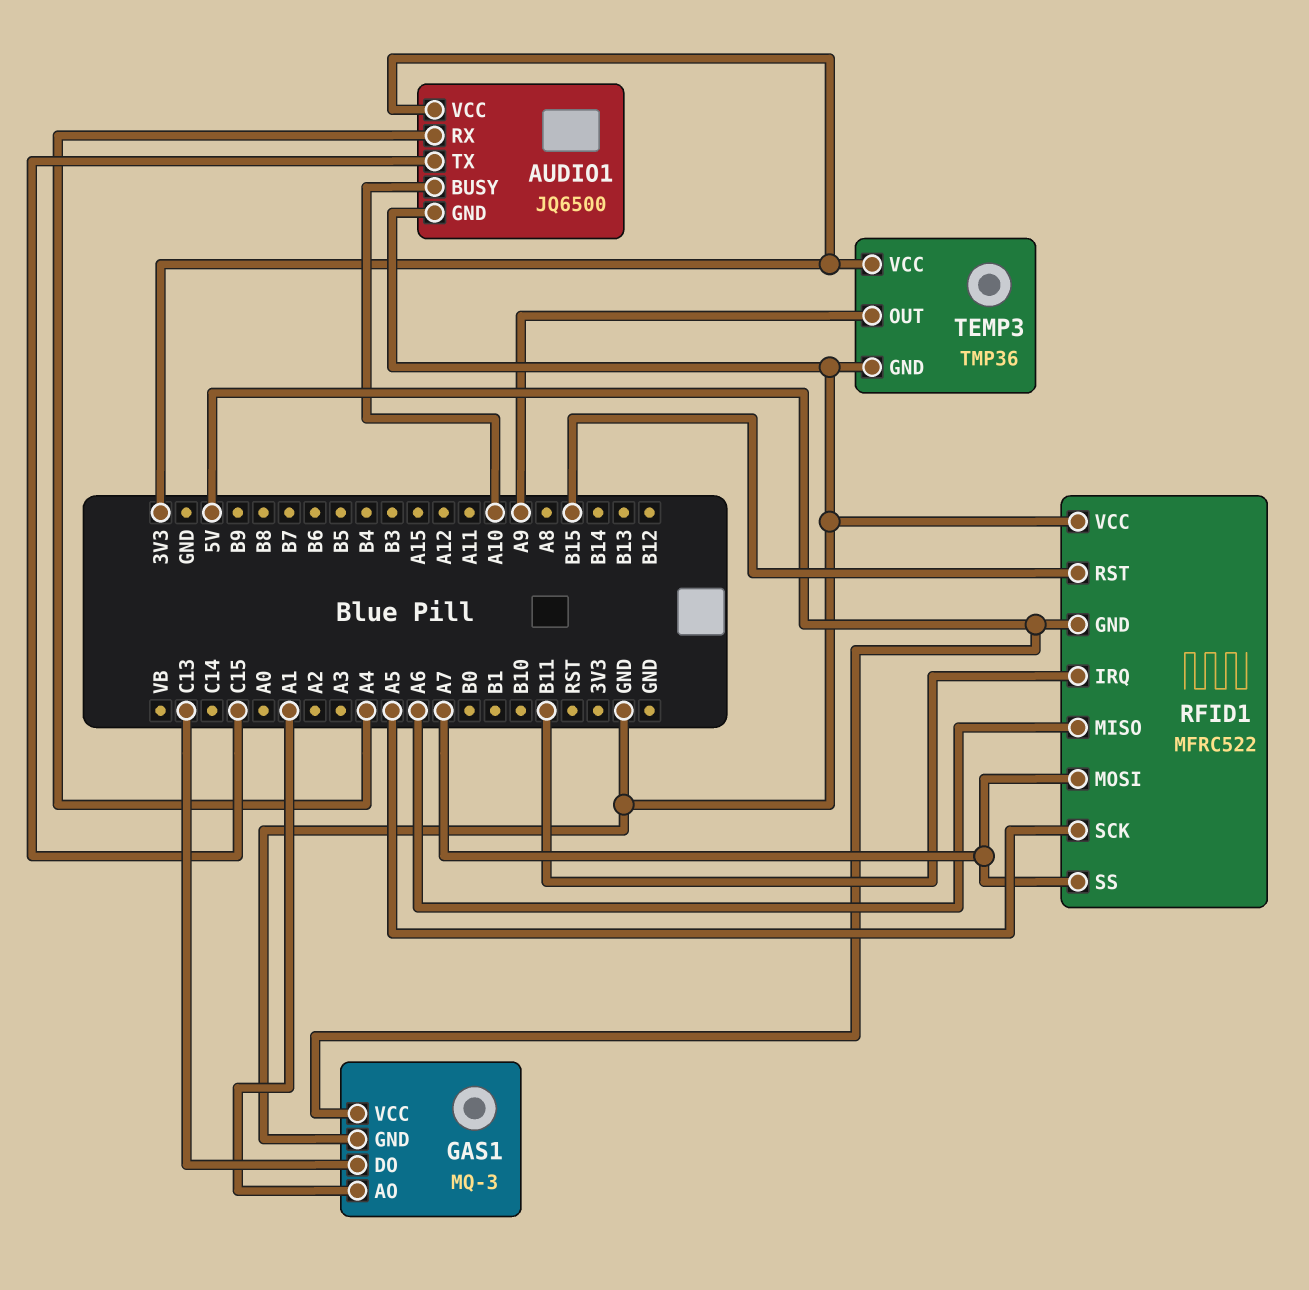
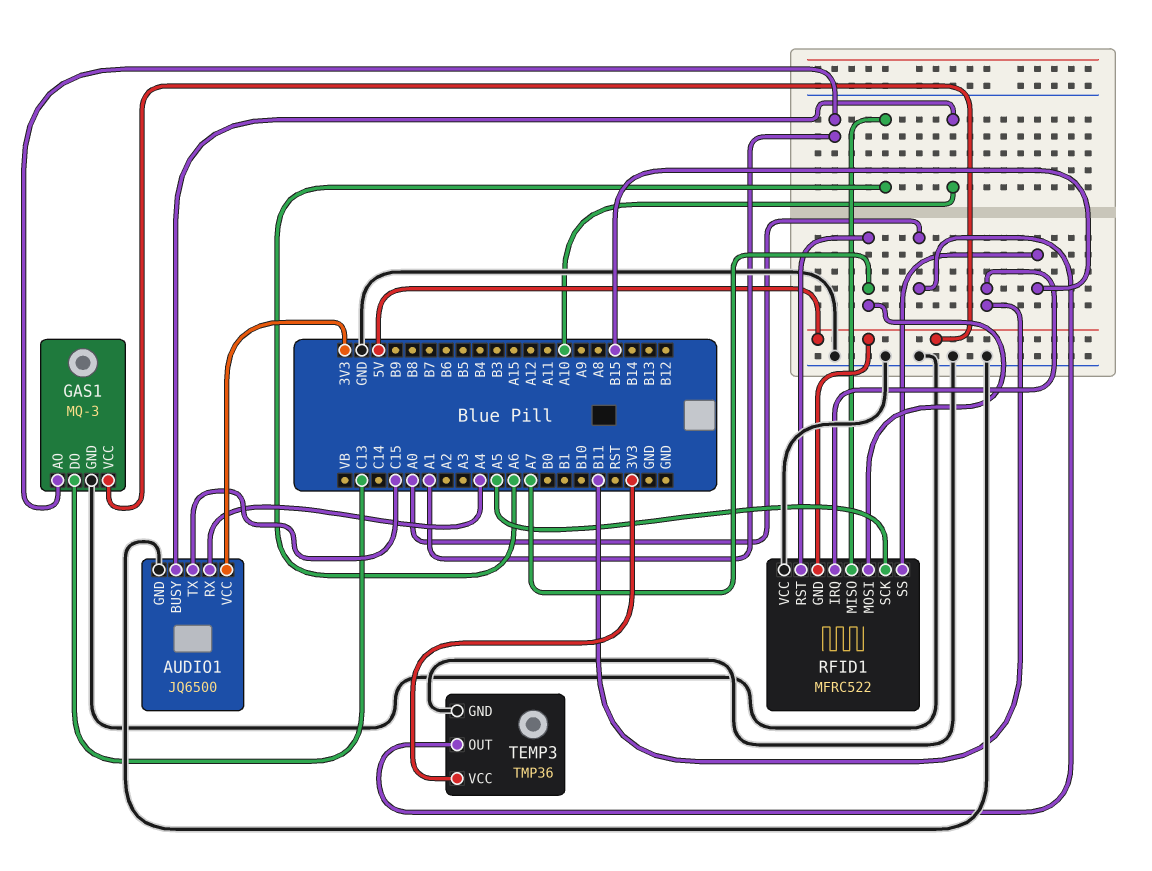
RFID1 pin RST: B15 -> A7
RFID1 pin SS: A7 -> B15
TEMP3 pin OUT: A9 -> A0

